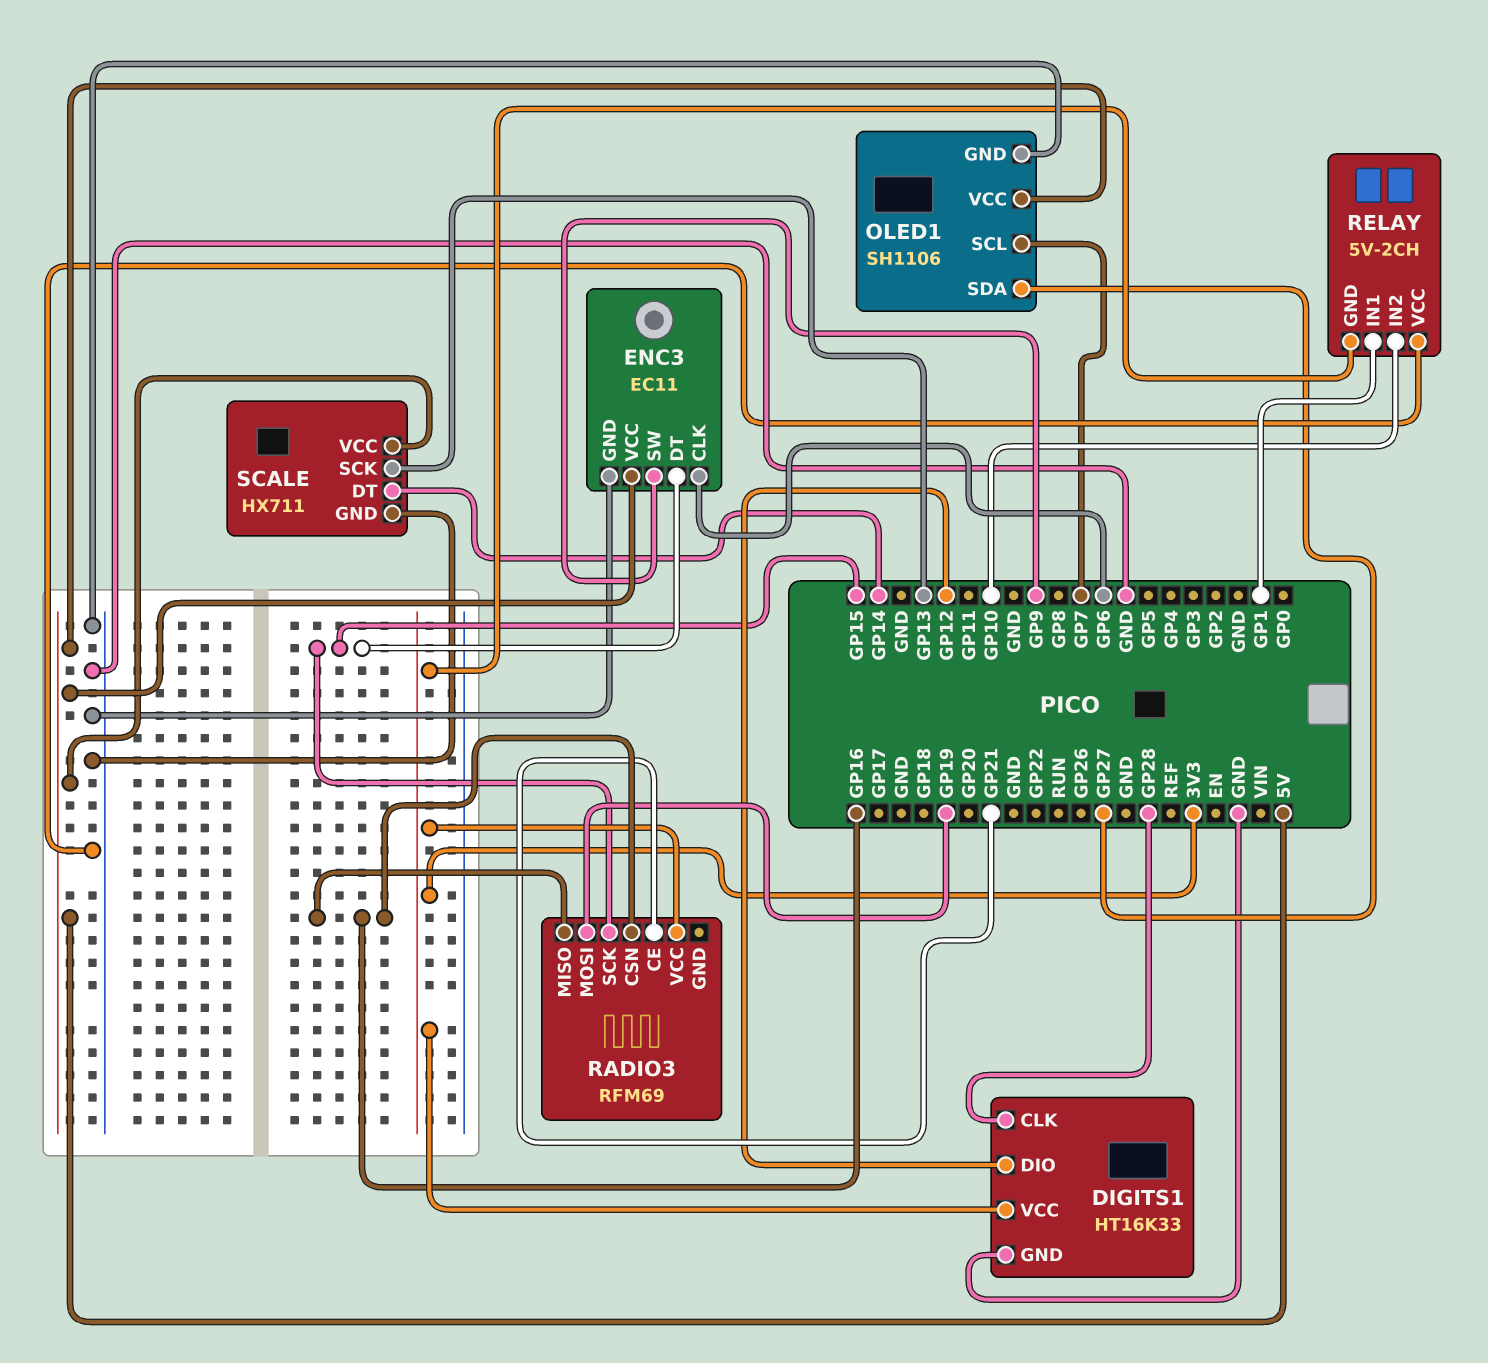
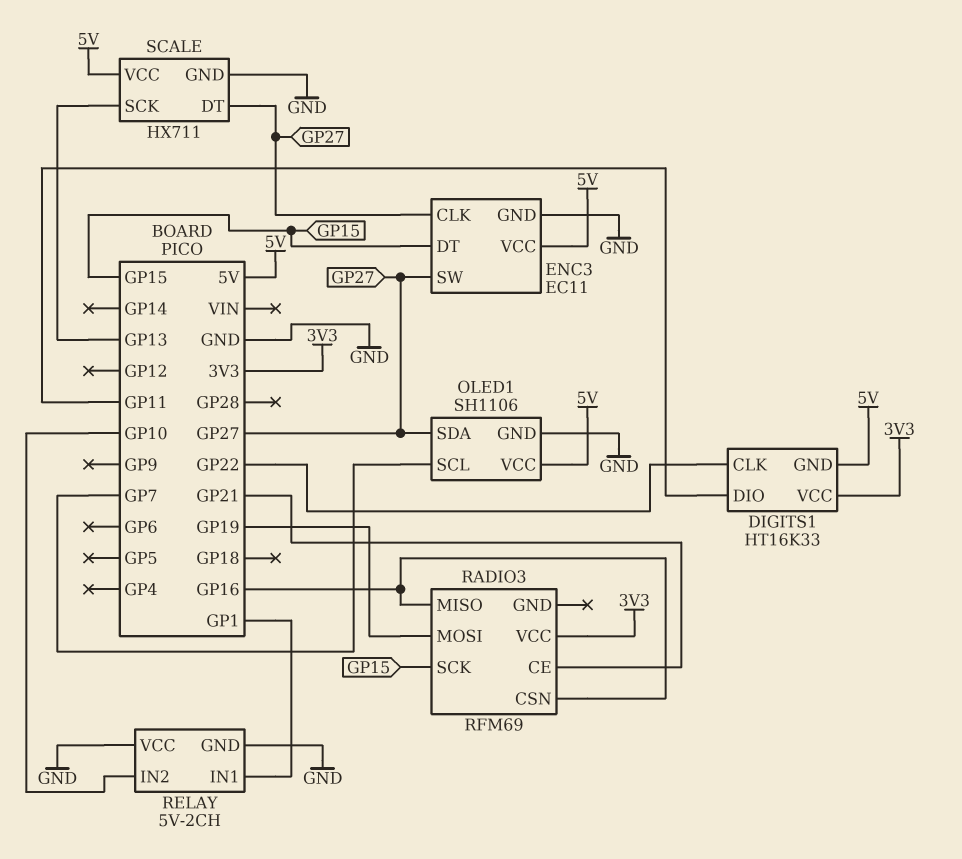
DIGITS1 pin CLK: GP28 -> GP22
DIGITS1 pin DIO: GP12 -> GP11
DIGITS1 pin GND: GND -> 5V
ENC3 pin CLK: GP6 -> GP27
ENC3 pin SW: GP9 -> GP27
RELAY pin GND: 3V3 -> GND
SCALE pin DT: GP14 -> GP27

